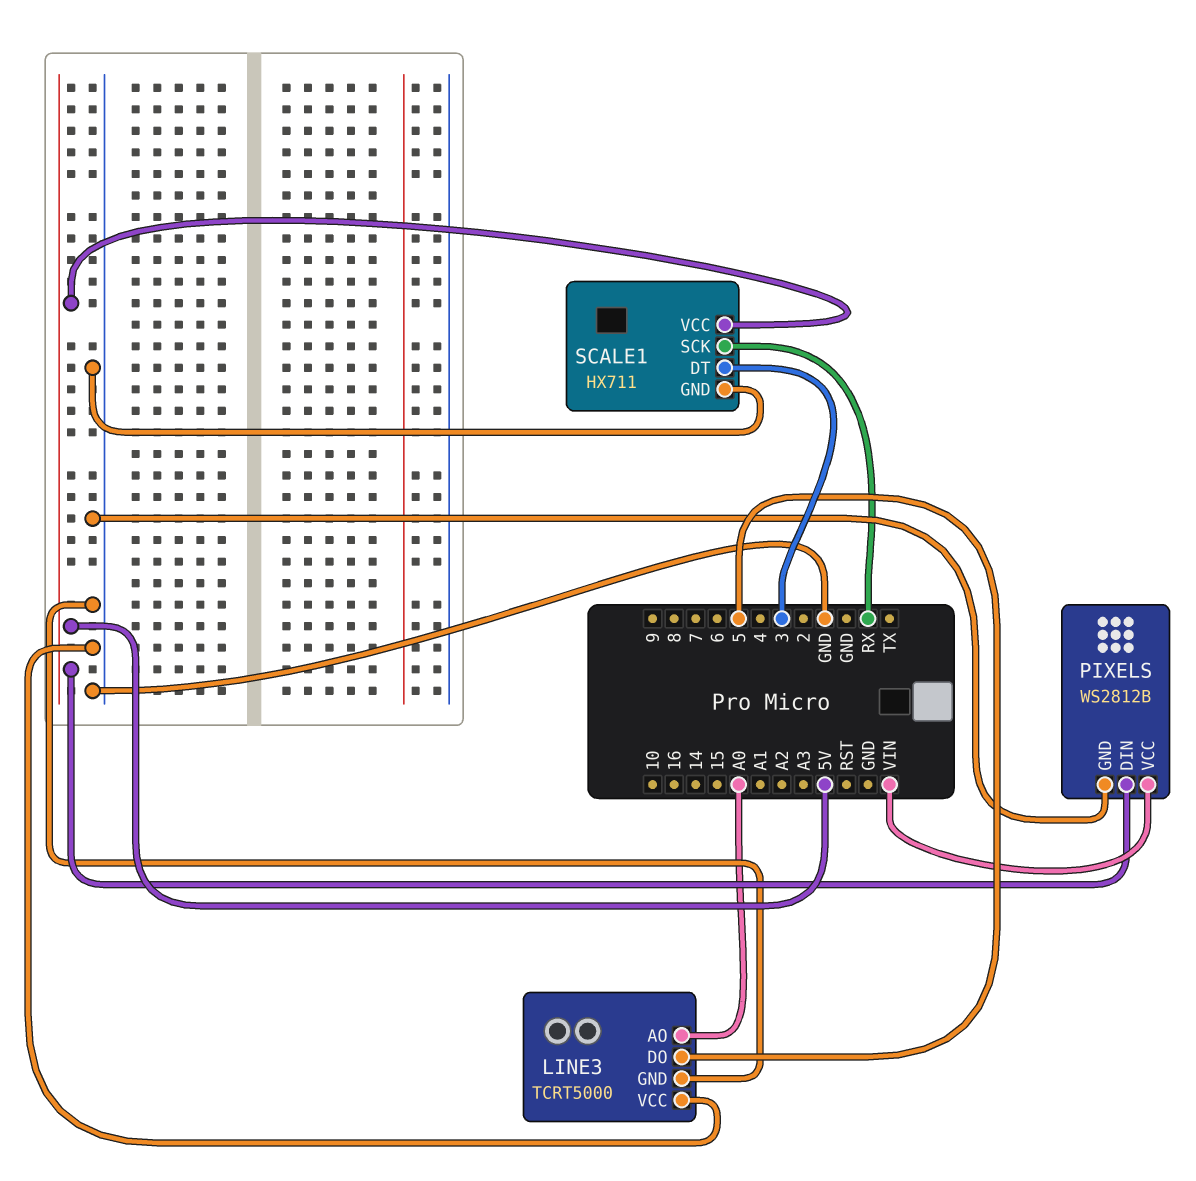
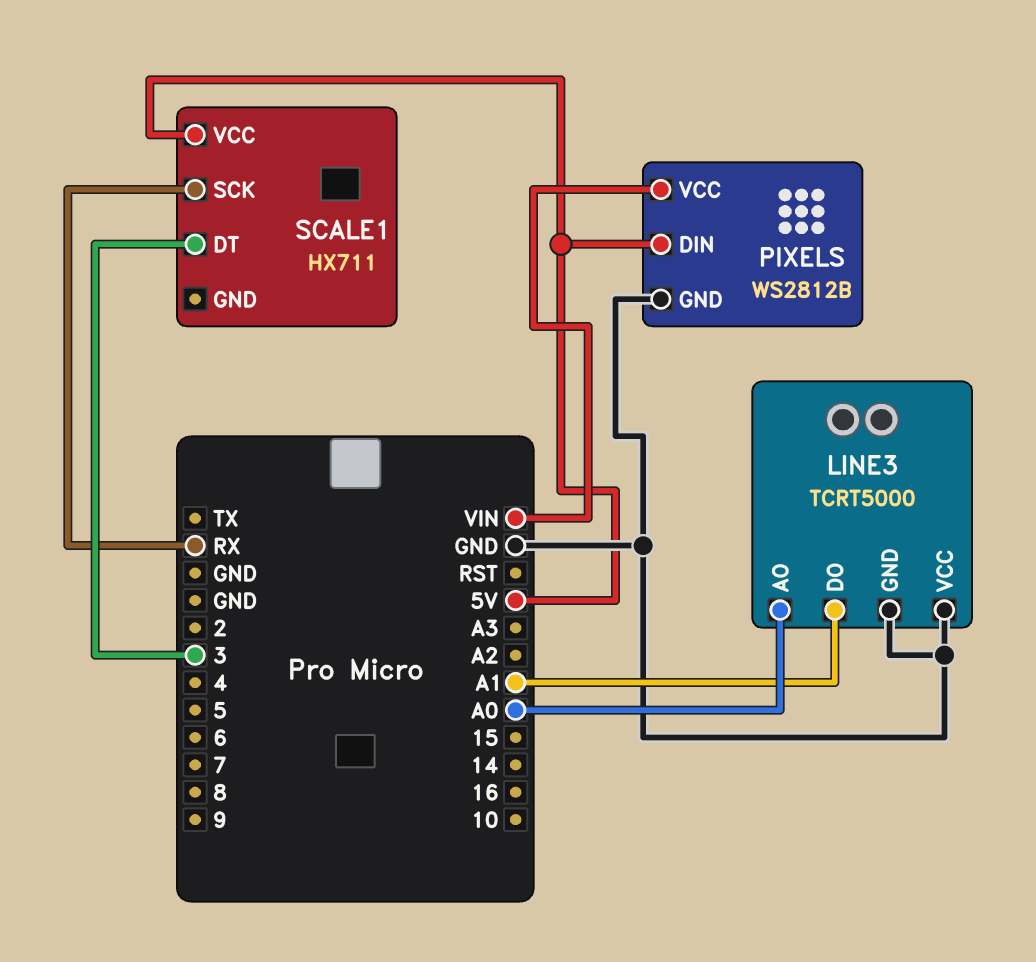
LINE3 pin DO: 5 -> A1
SCALE1 pin GND: GND -> none

